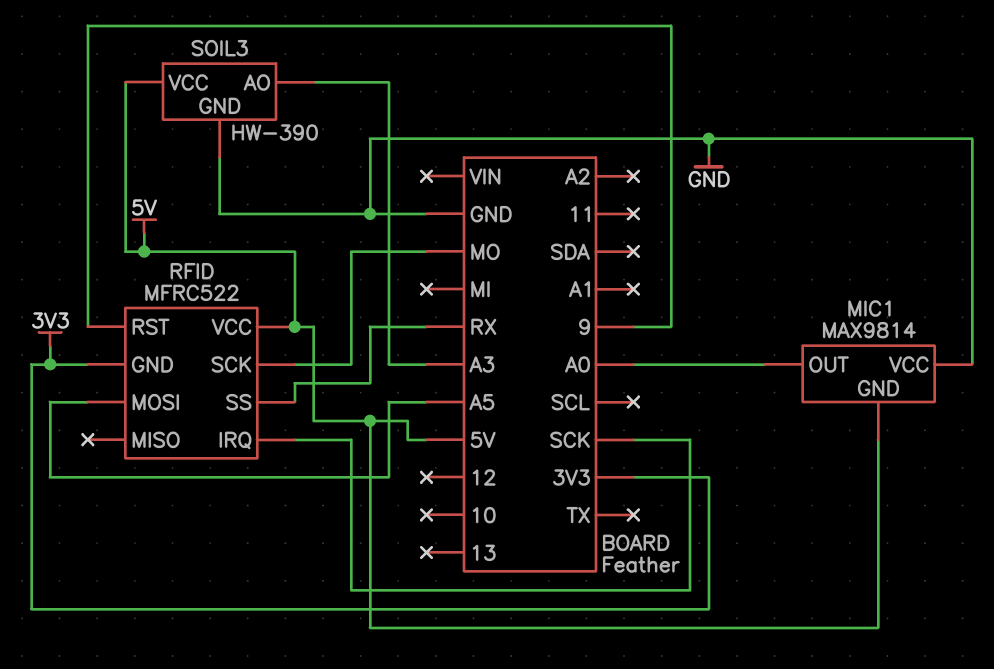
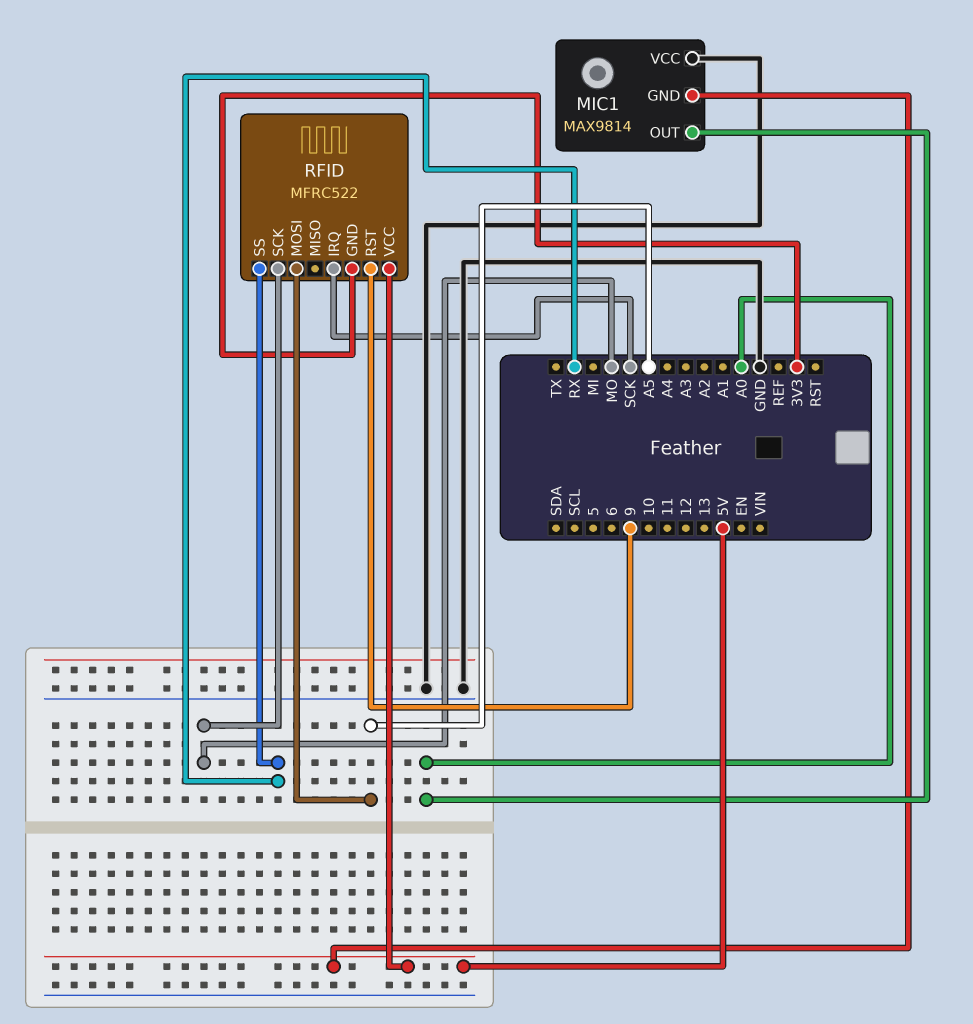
SOIL3: HW-390 -> none
SOIL3 pin AO: A3 -> none
SOIL3 pin GND: GND -> none
SOIL3 pin VCC: 5V -> none

